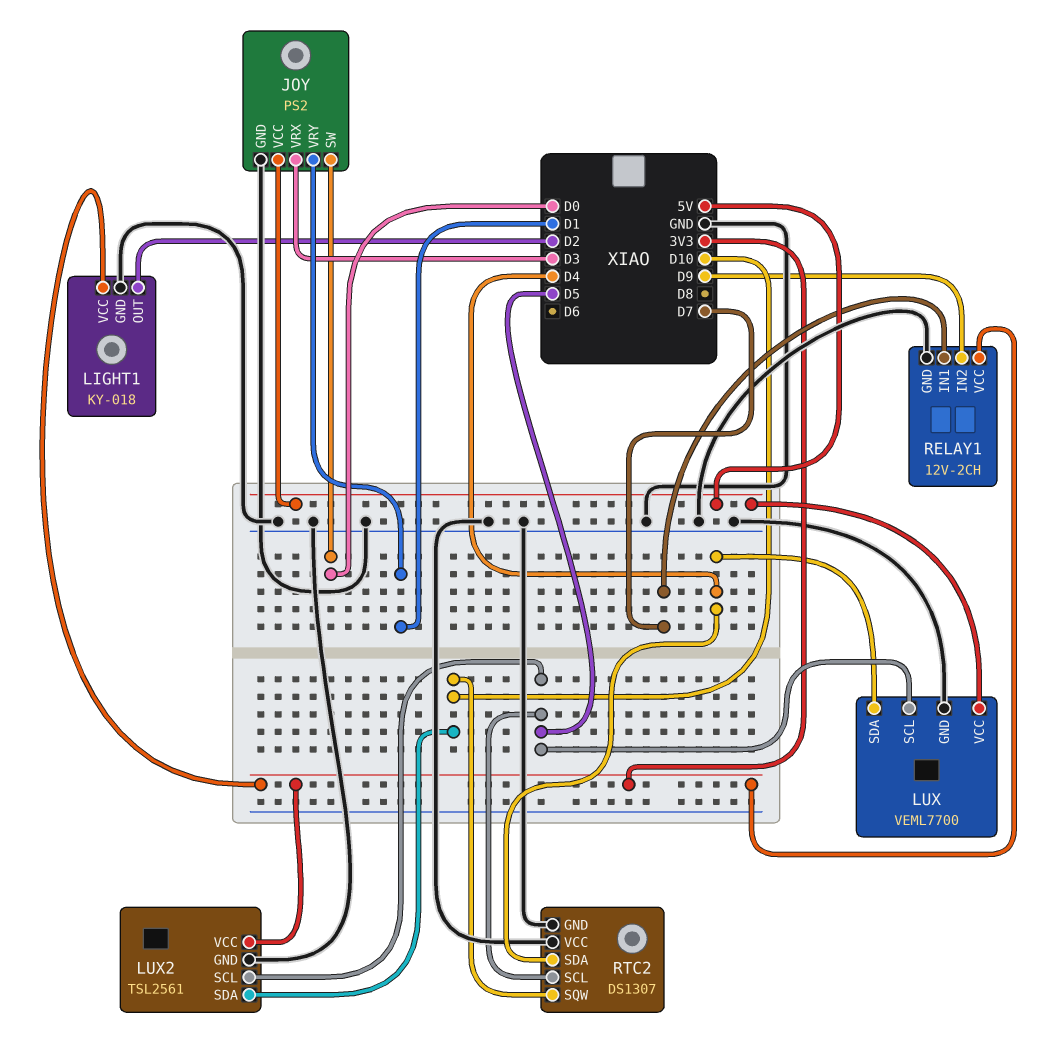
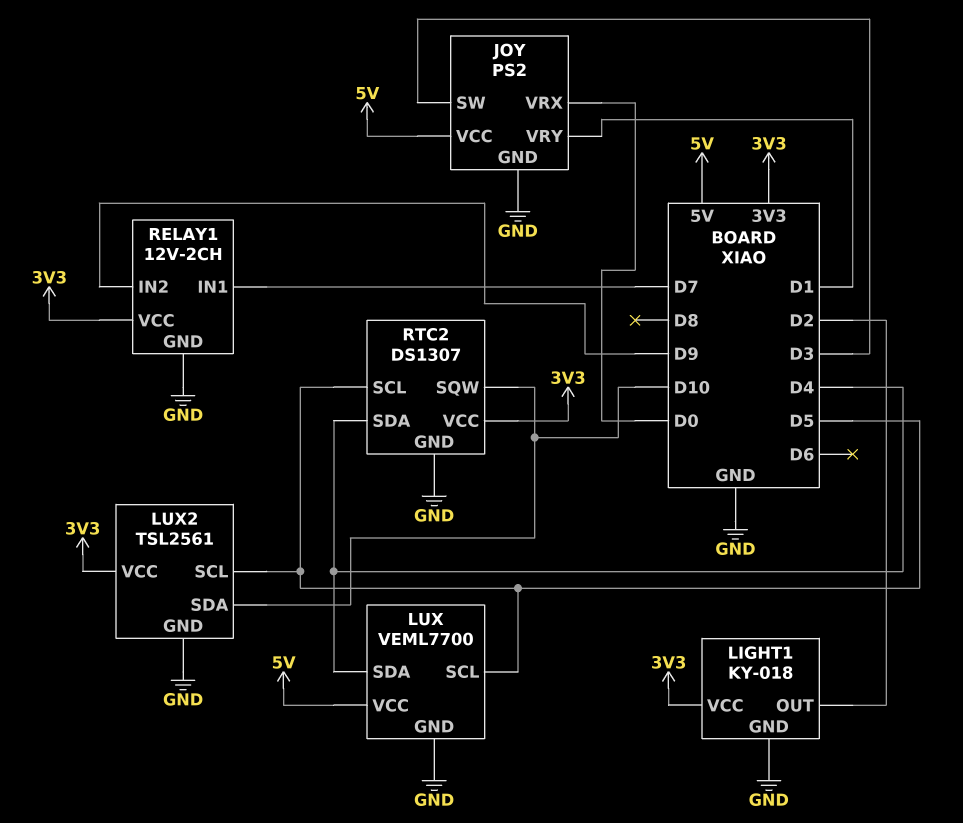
JOY pin SW: D0 -> D3
JOY pin VRX: D3 -> D0
RTC2 pin VCC: GND -> 3V3

